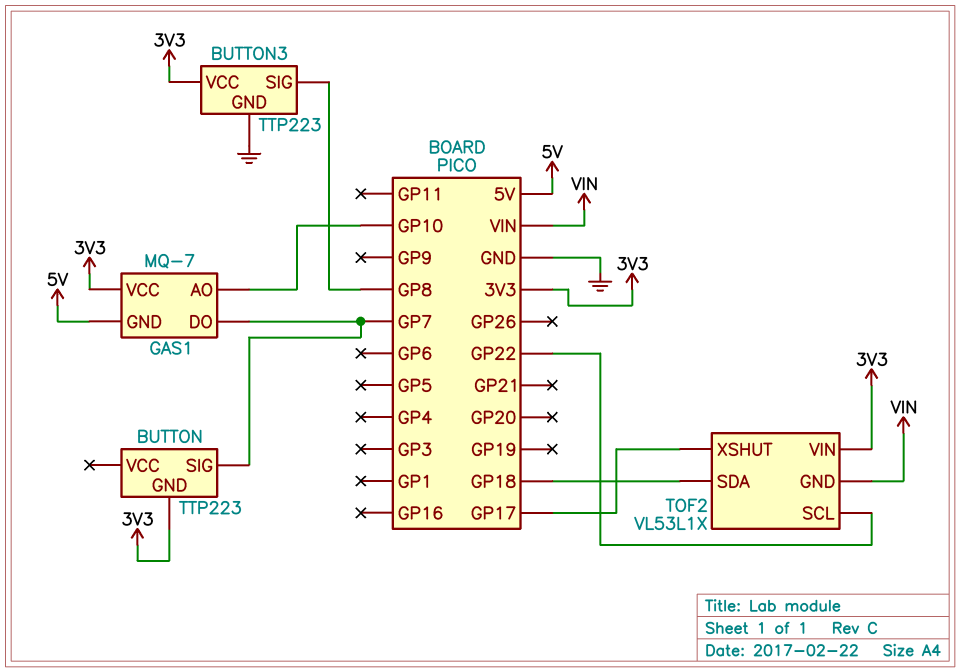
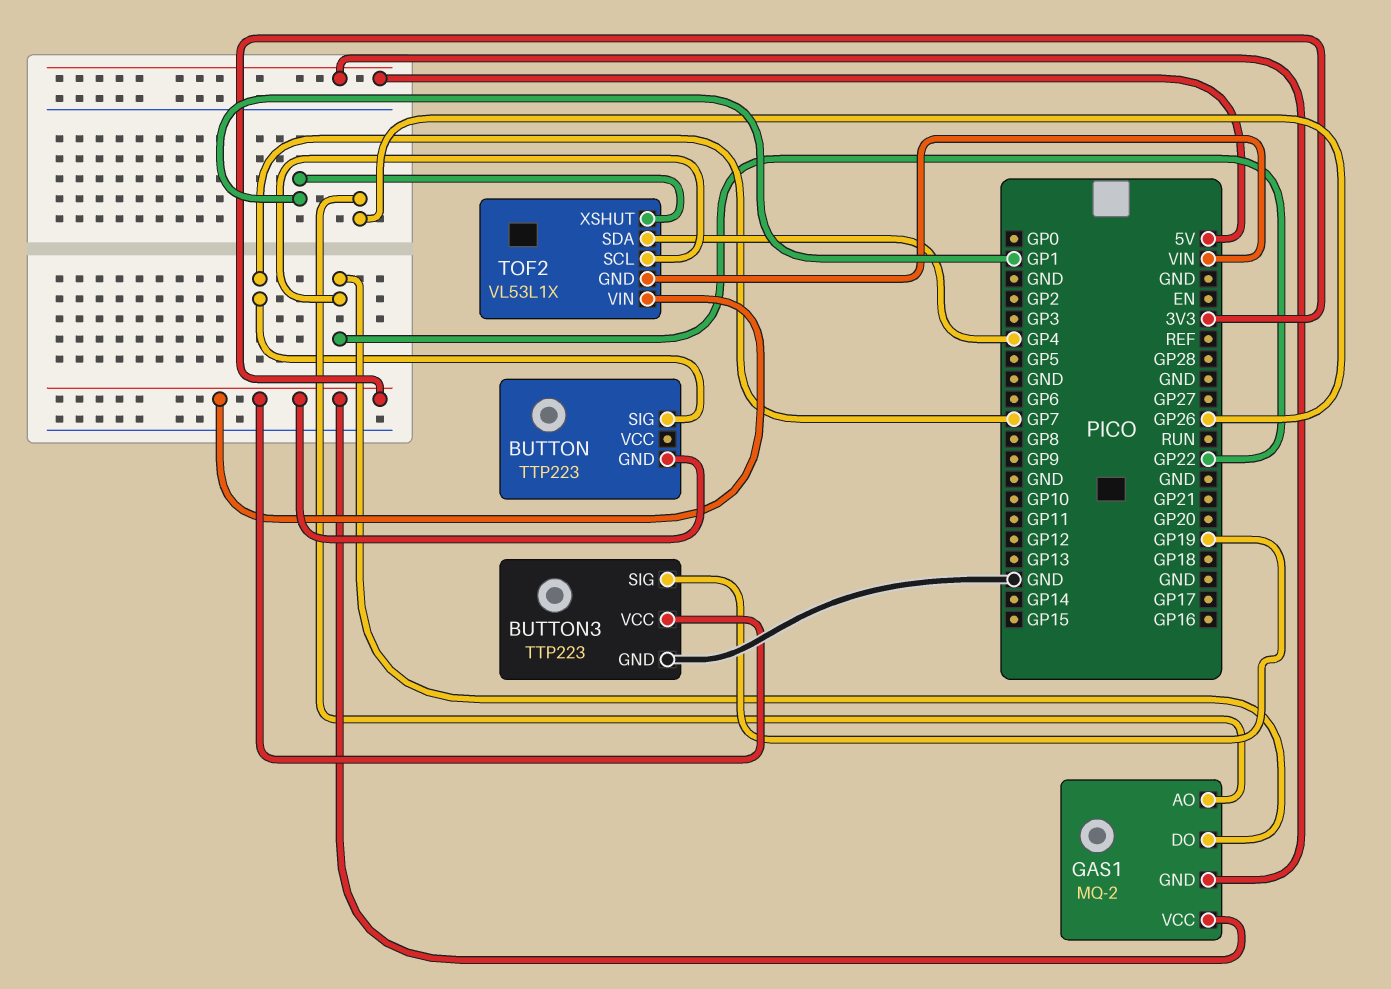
BUTTON3 pin SIG: GP8 -> GP19
GAS1: MQ-7 -> MQ-2
GAS1 pin AO: GP10 -> GP26
GAS1 pin DO: GP7 -> GP22
TOF2 pin SDA: GP18 -> GP4
TOF2 pin XSHUT: GP17 -> GP1

